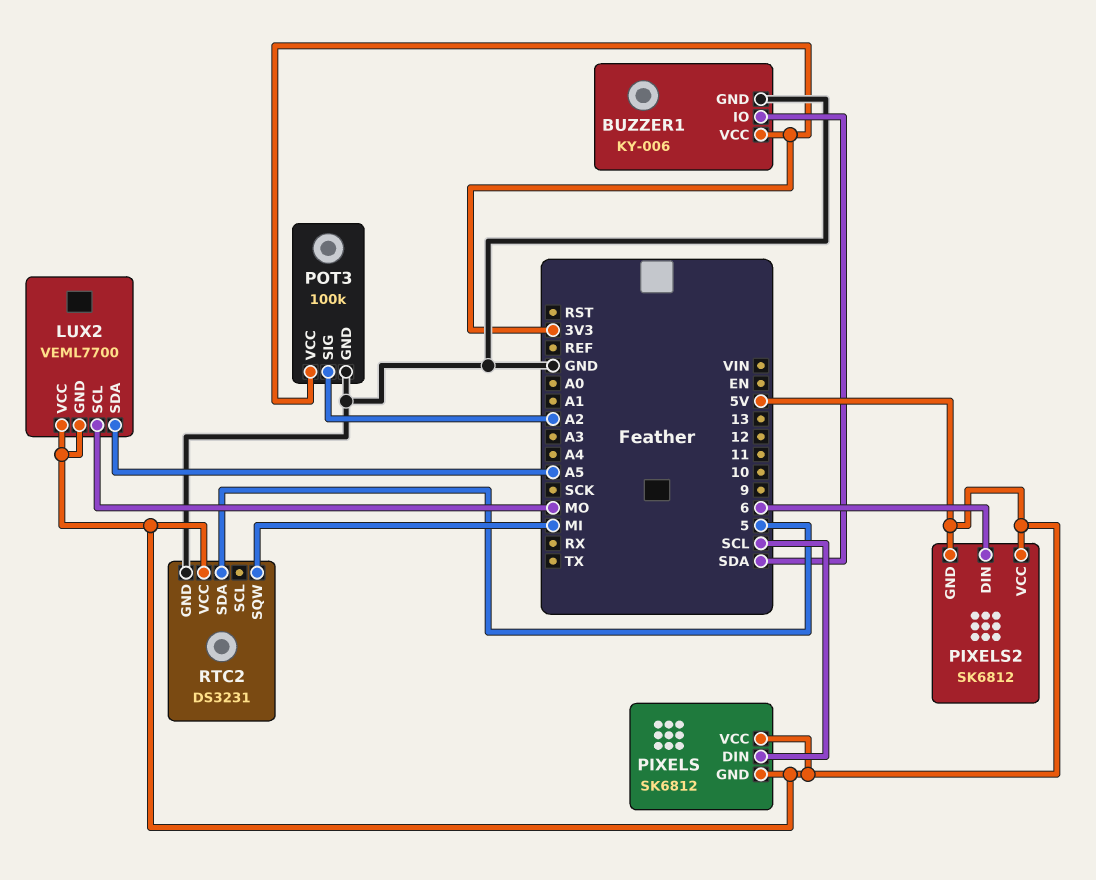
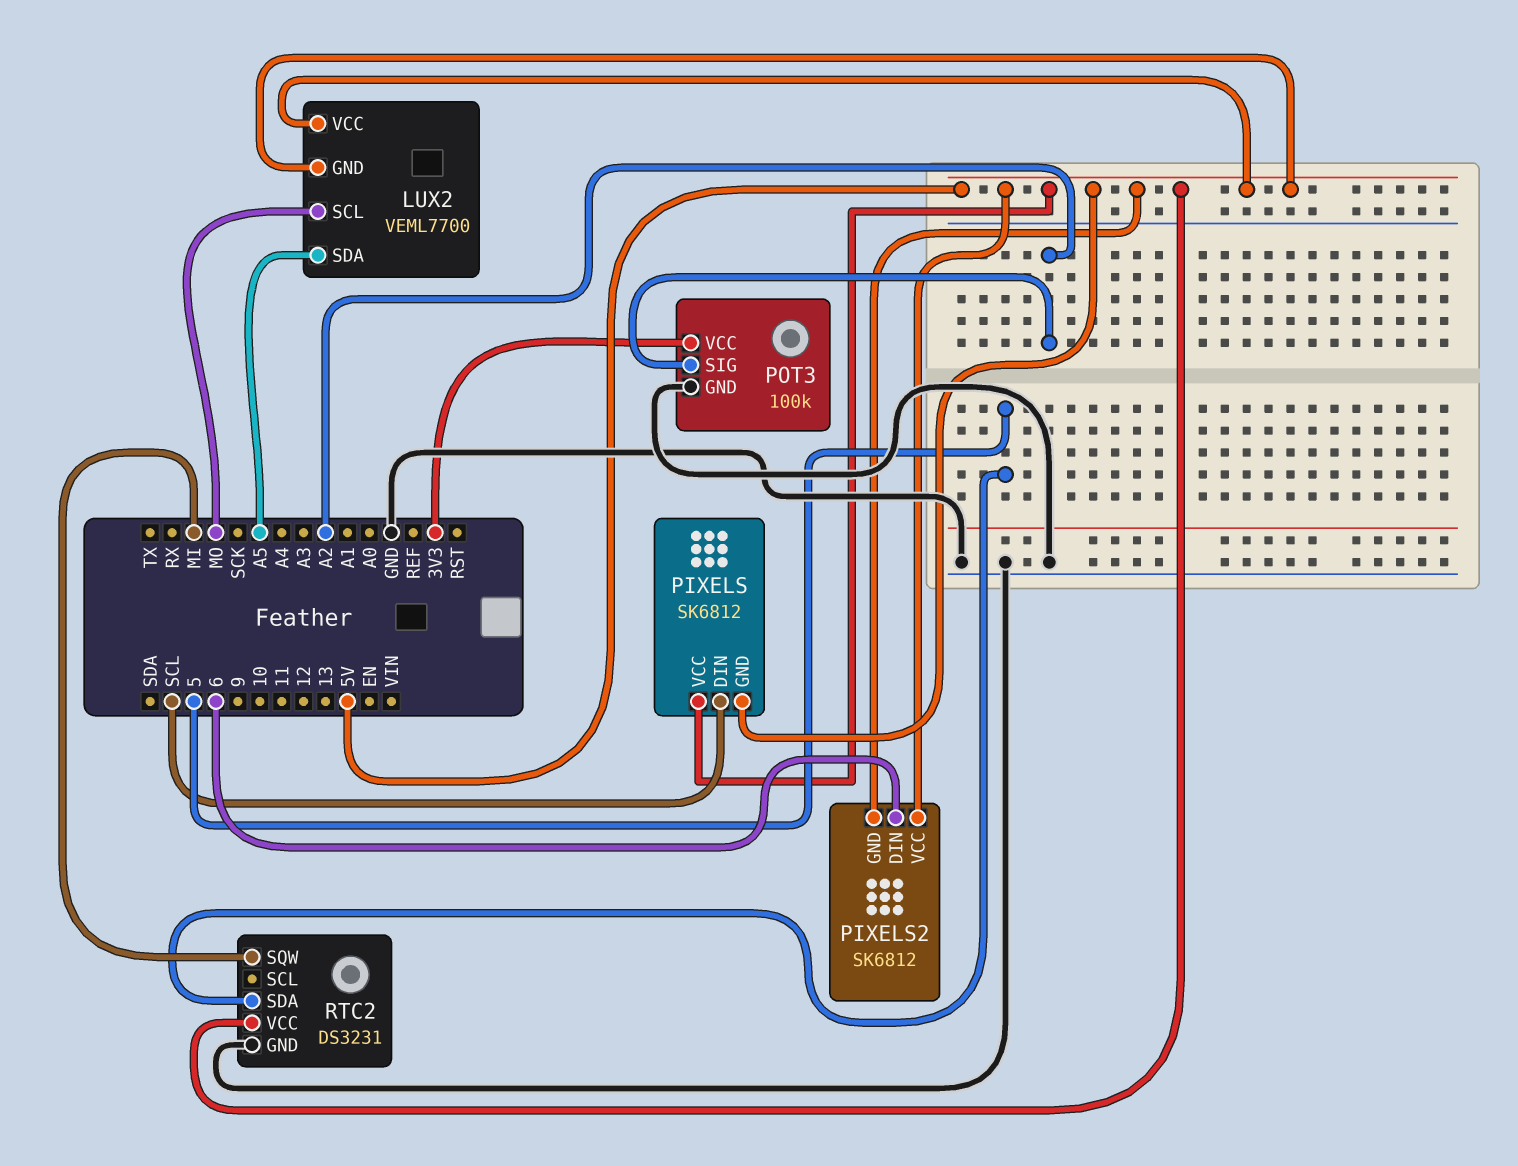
BUZZER1: KY-006 -> none
BUZZER1 pin GND: GND -> none
BUZZER1 pin IO: SDA -> none
BUZZER1 pin VCC: 3V3 -> none

